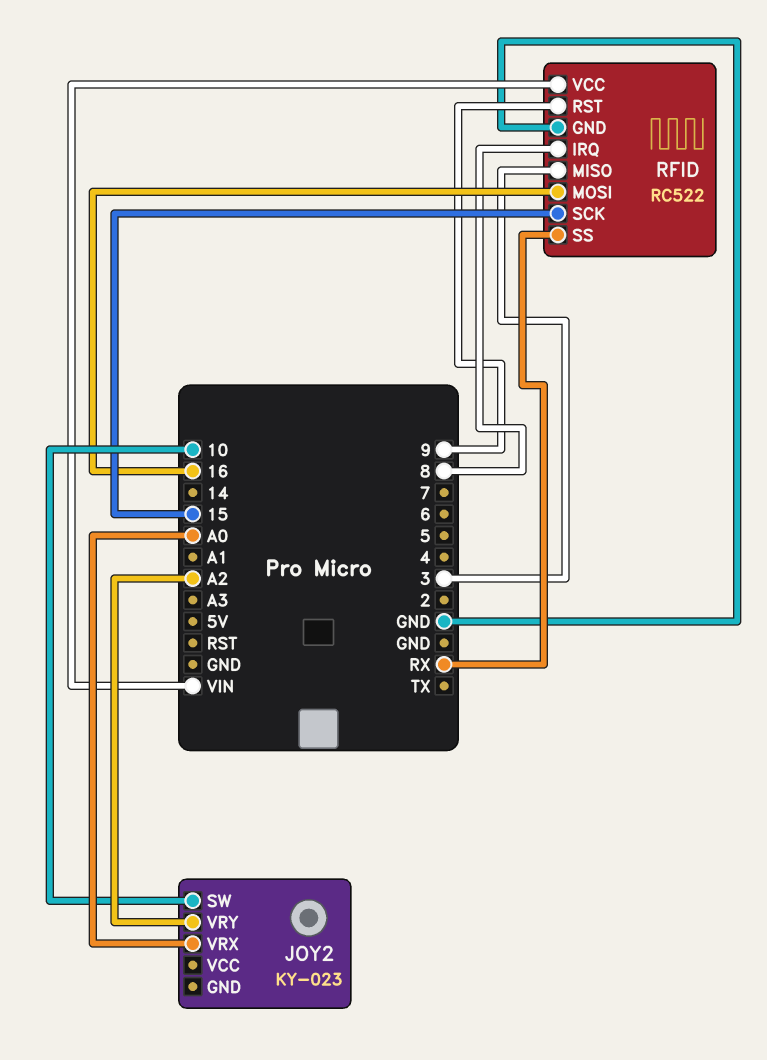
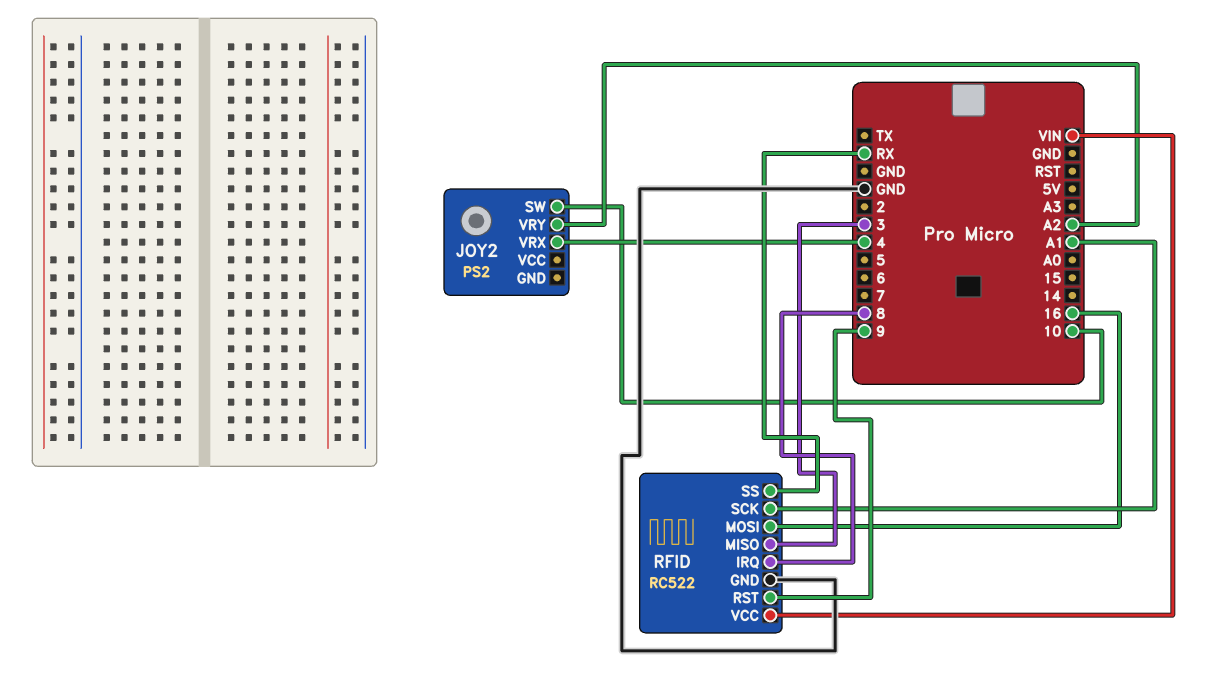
JOY2: KY-023 -> PS2
JOY2 pin VRX: A0 -> 4
RFID pin SCK: 15 -> A1

